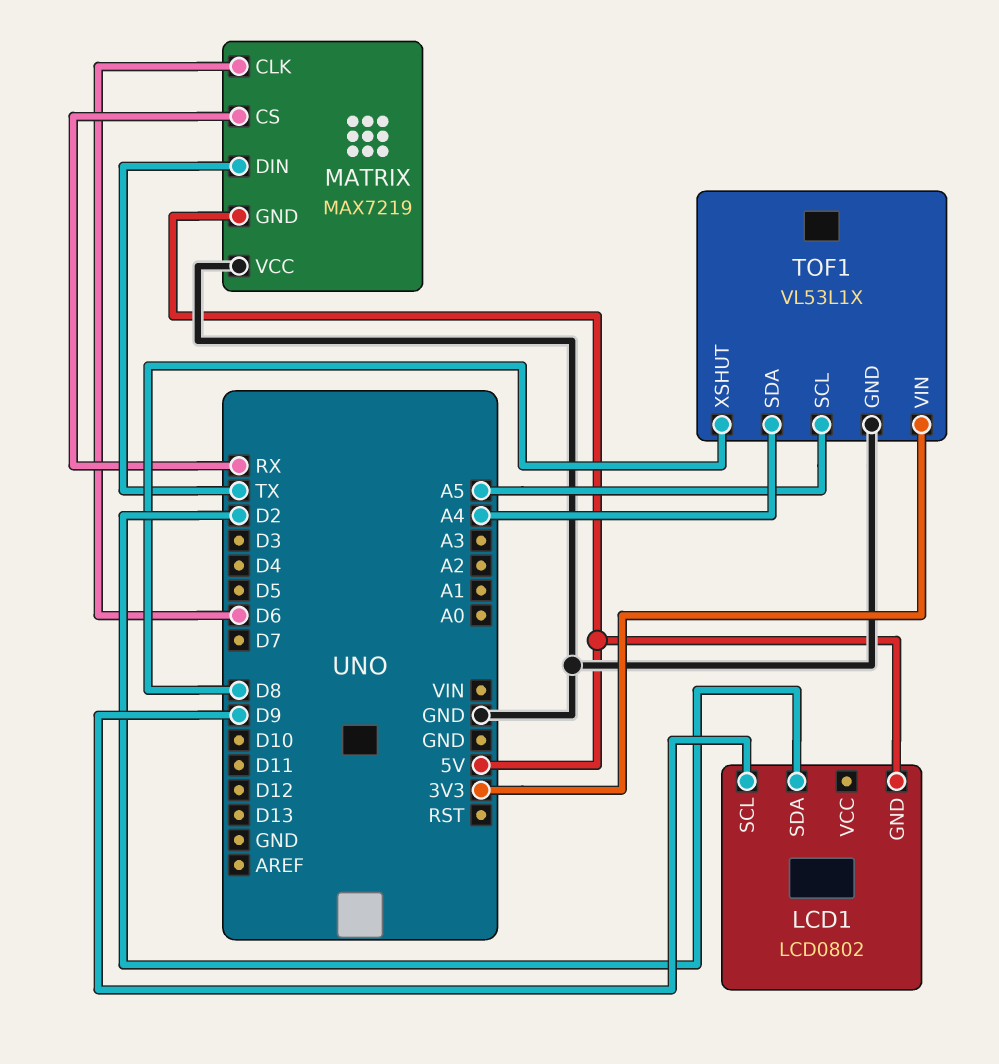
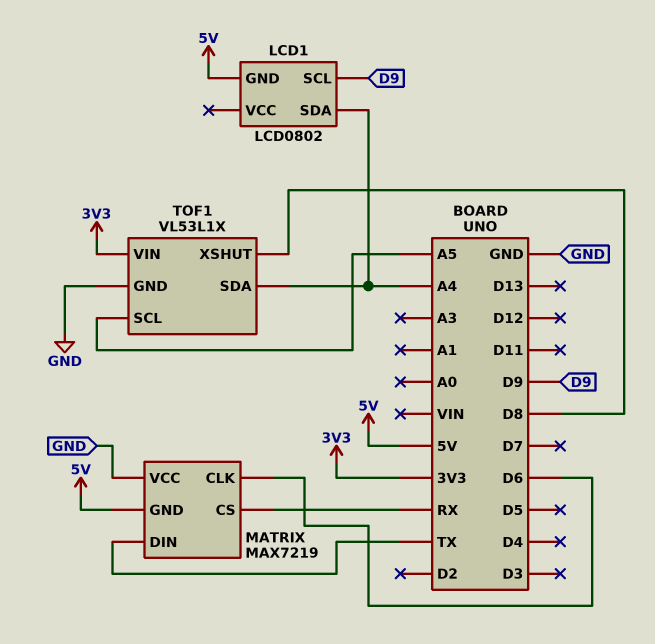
LCD1 pin SDA: D2 -> A4

